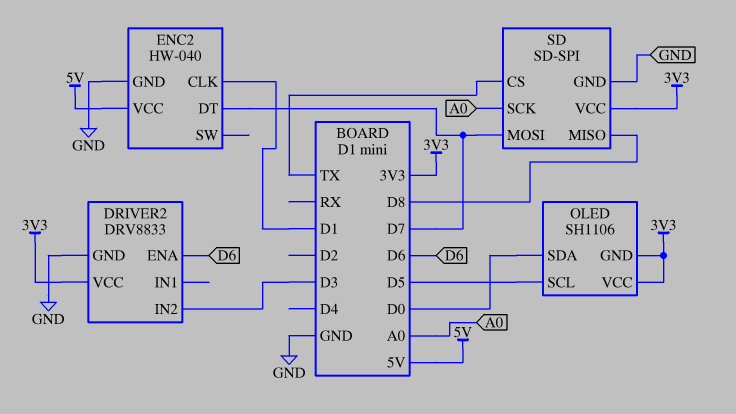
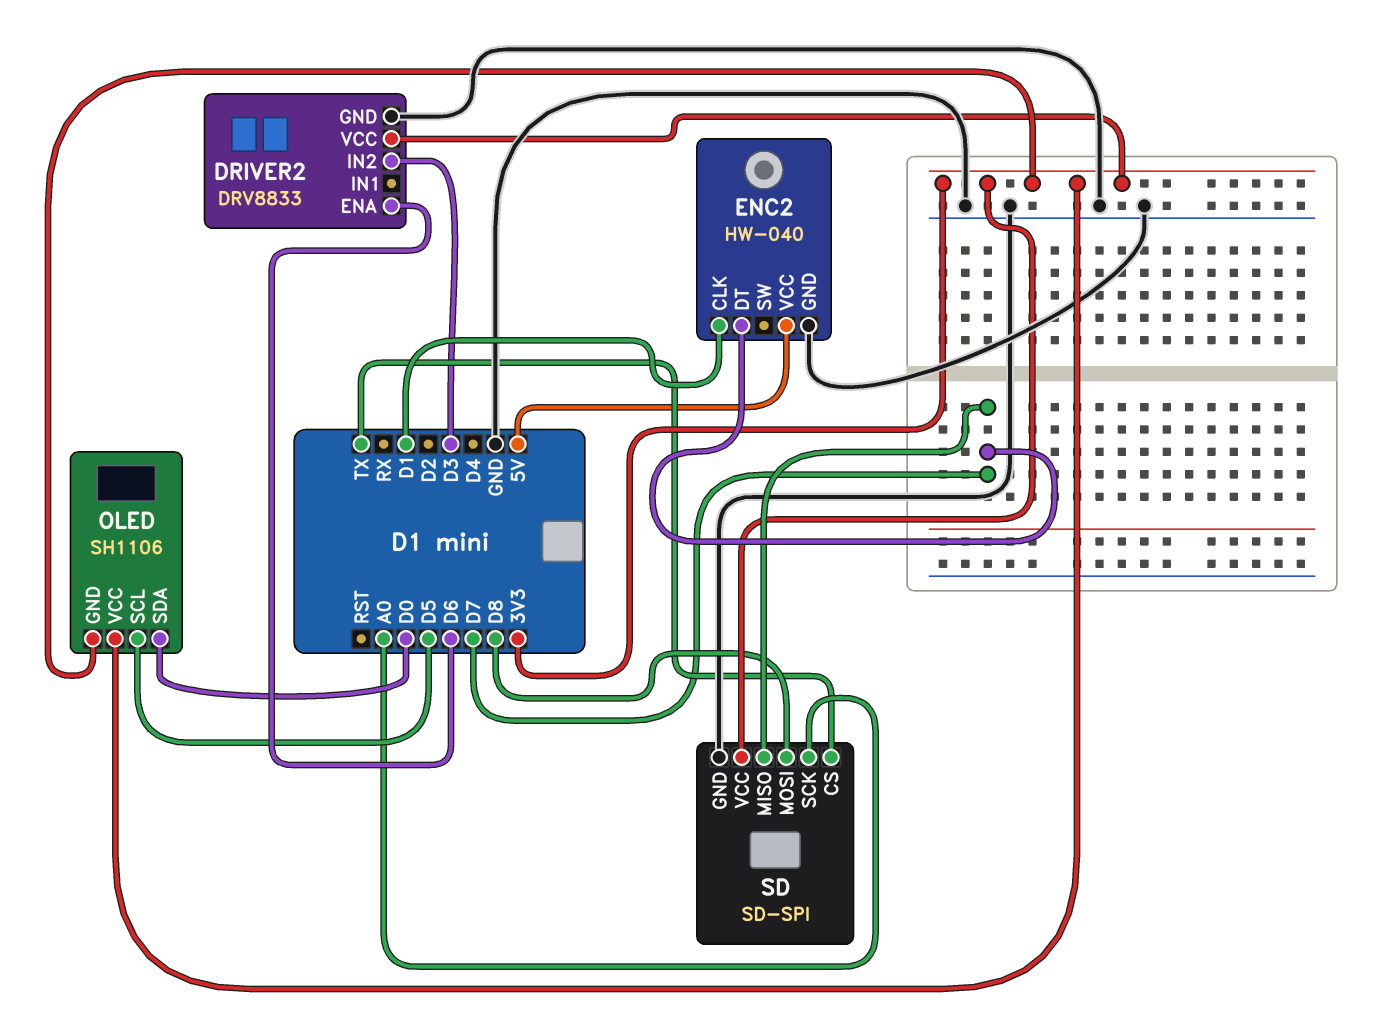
SD pin MISO: D8 -> D7
SD pin MOSI: D7 -> D8

